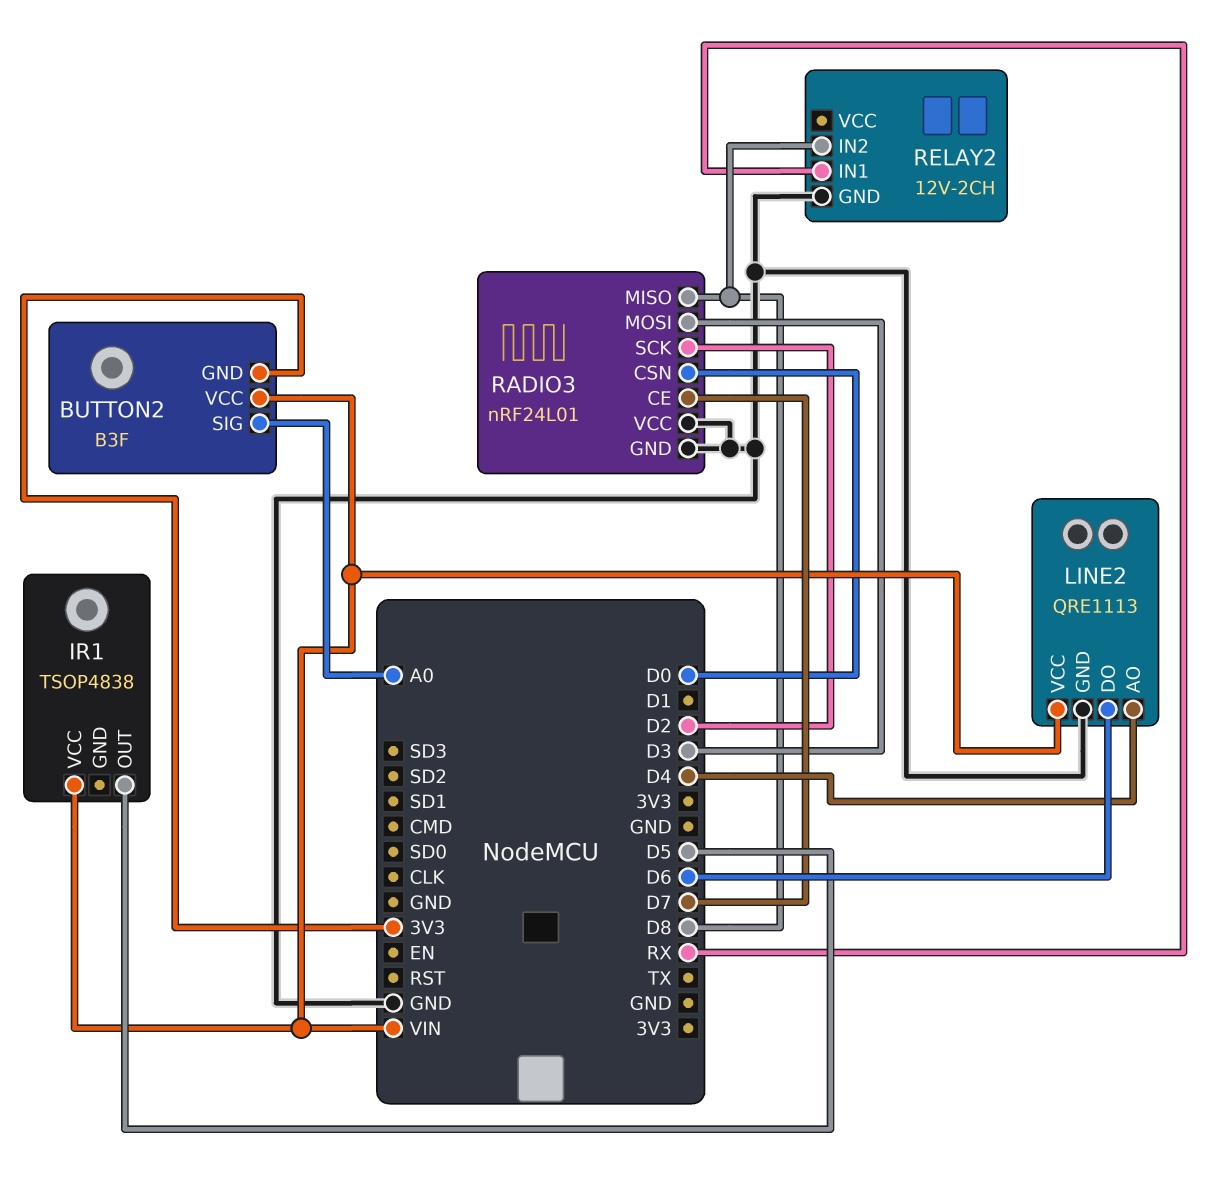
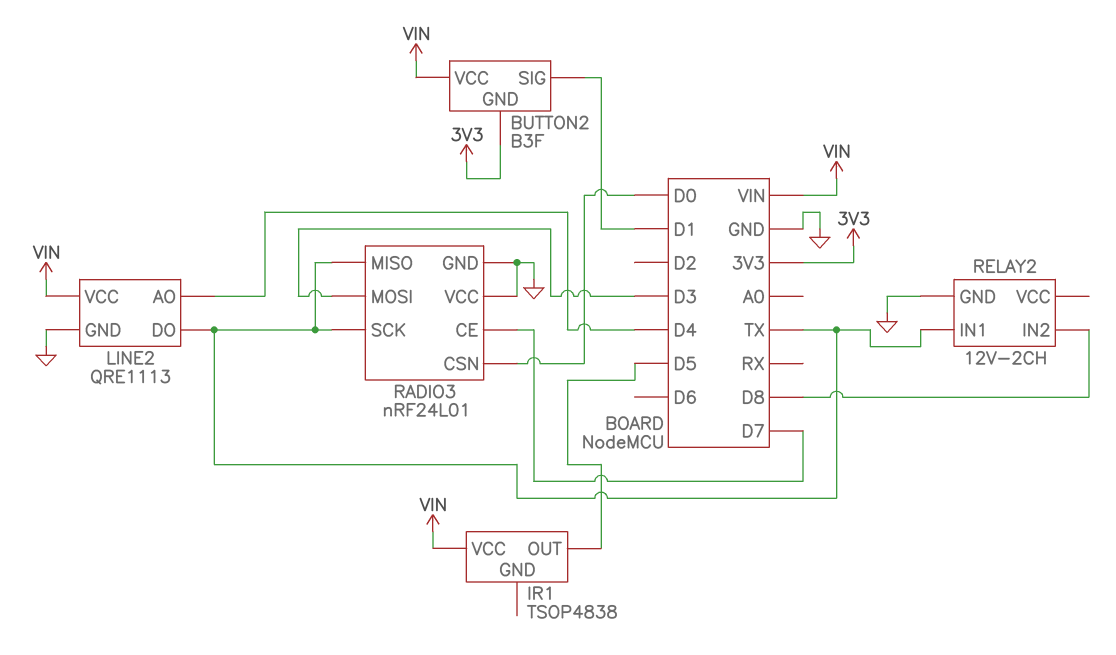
BUTTON2 pin SIG: A0 -> D1
LINE2 pin DO: D6 -> TX
RADIO3 pin MISO: D8 -> TX
RADIO3 pin SCK: D2 -> TX
RELAY2 pin IN1: RX -> TX

